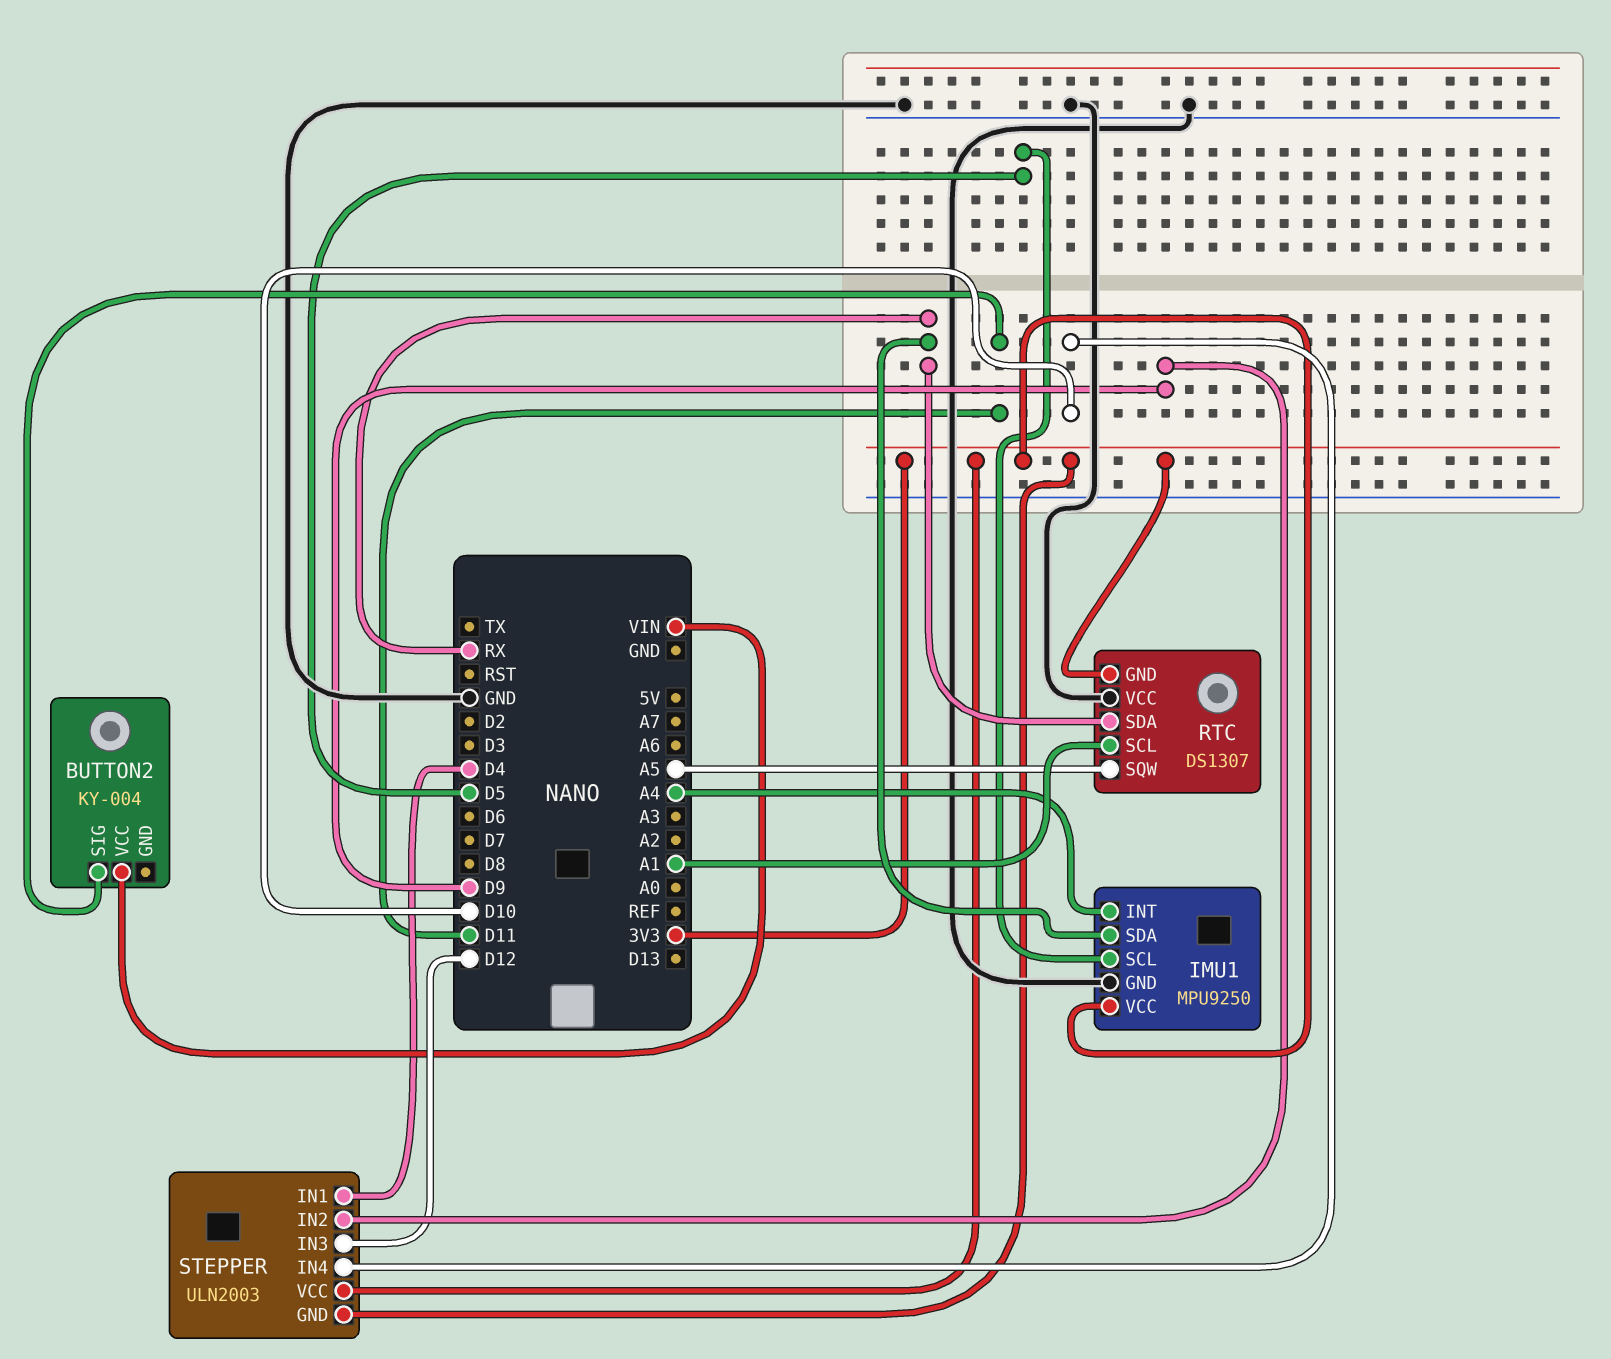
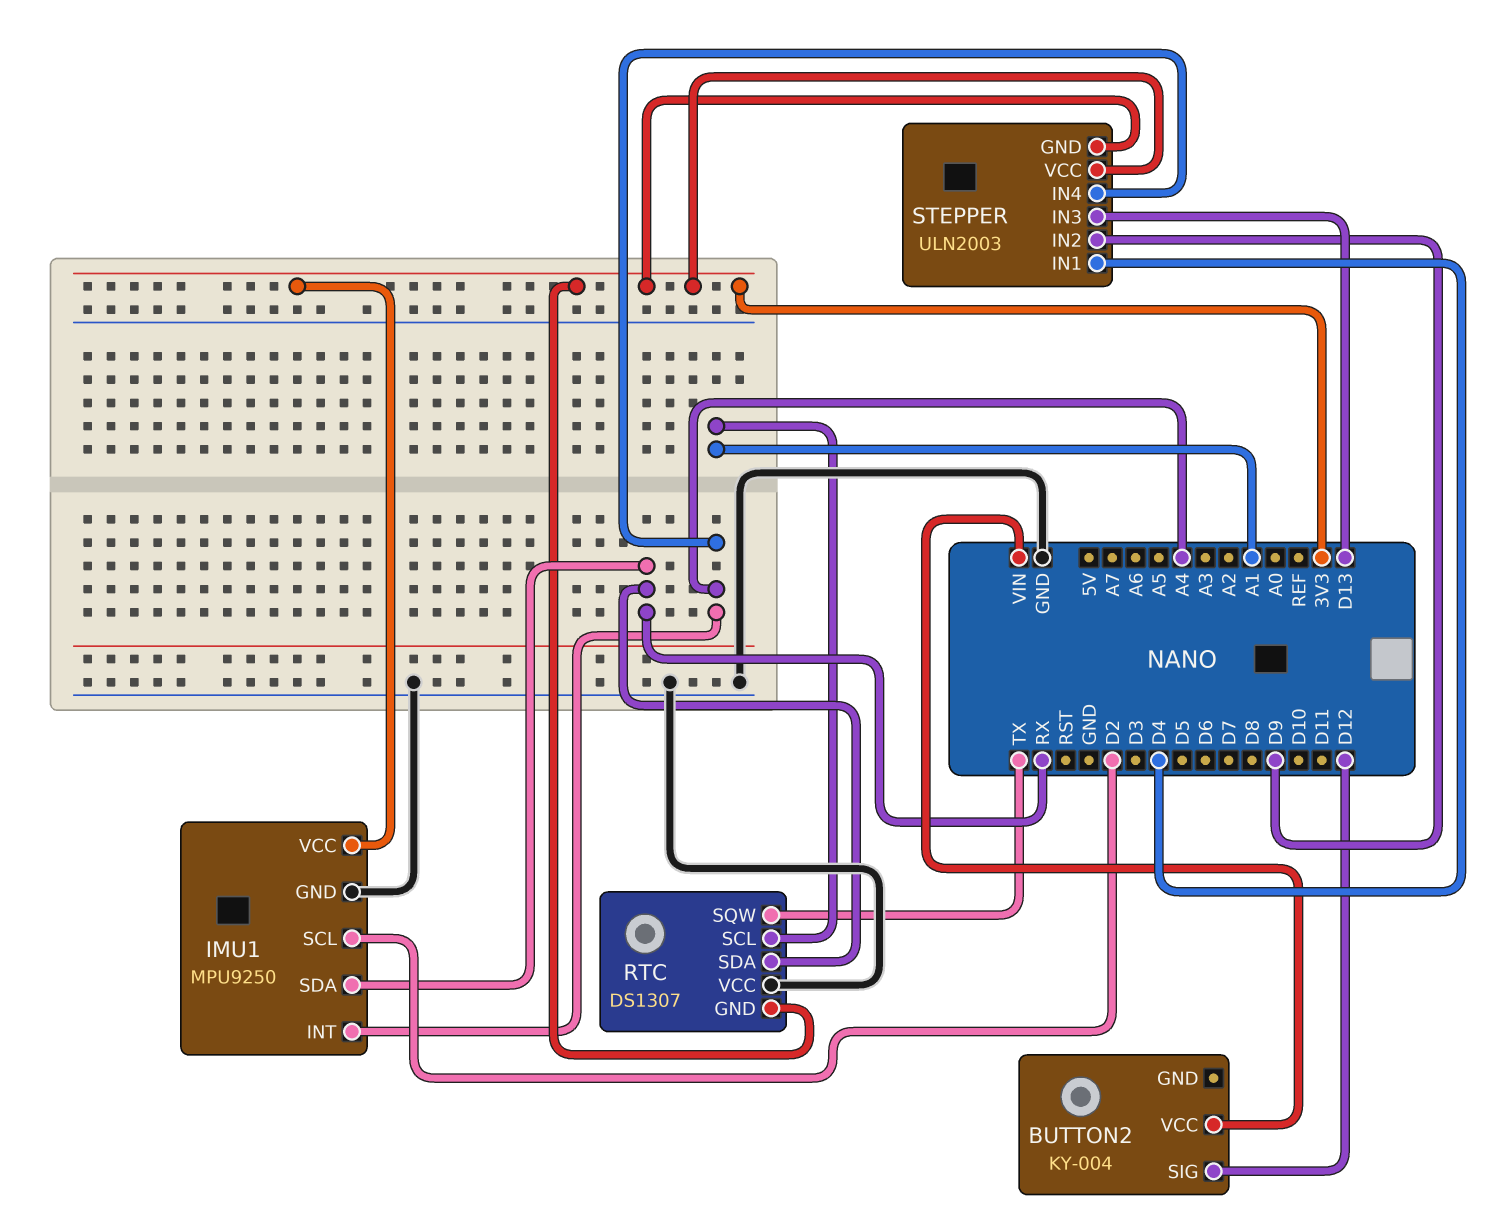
BUTTON2 pin SIG: D11 -> D12
IMU1 pin SCL: D5 -> D2
RTC pin SQW: A5 -> TX
STEPPER pin IN3: D12 -> D13
STEPPER pin IN4: D10 -> A4

